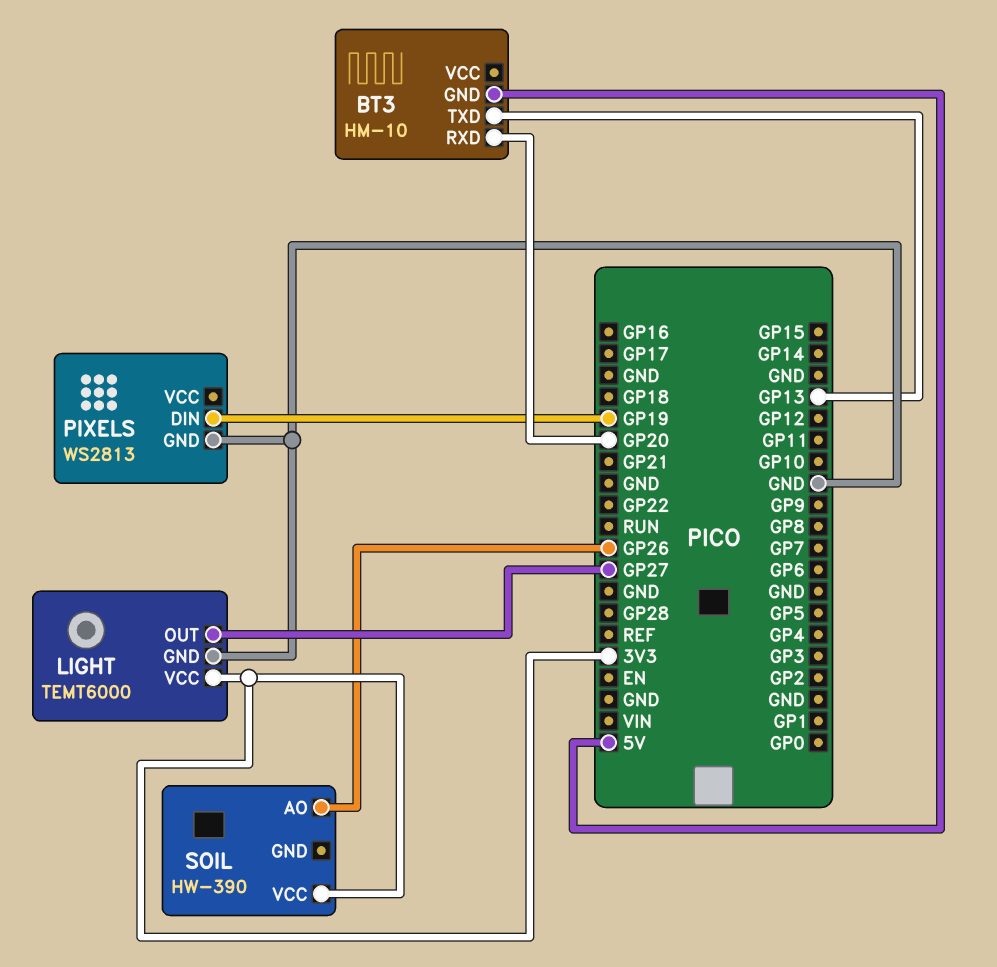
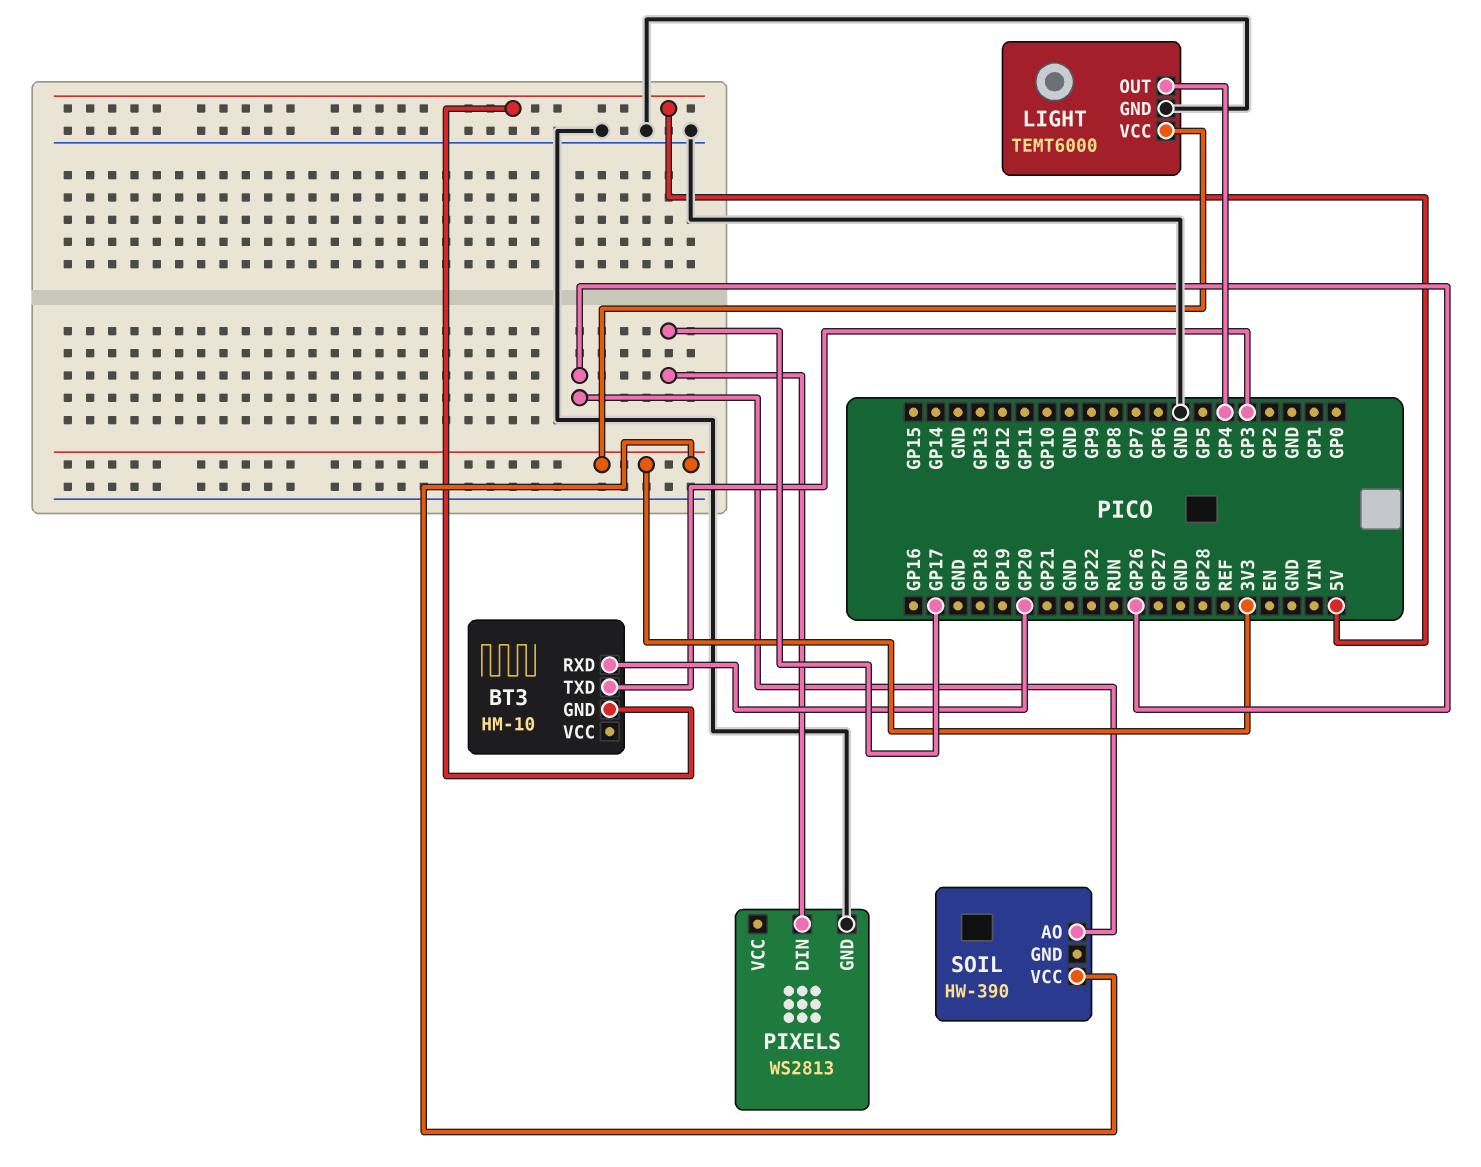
BT3 pin TXD: GP13 -> GP3
LIGHT pin OUT: GP27 -> GP4
PIXELS pin DIN: GP19 -> GP17

